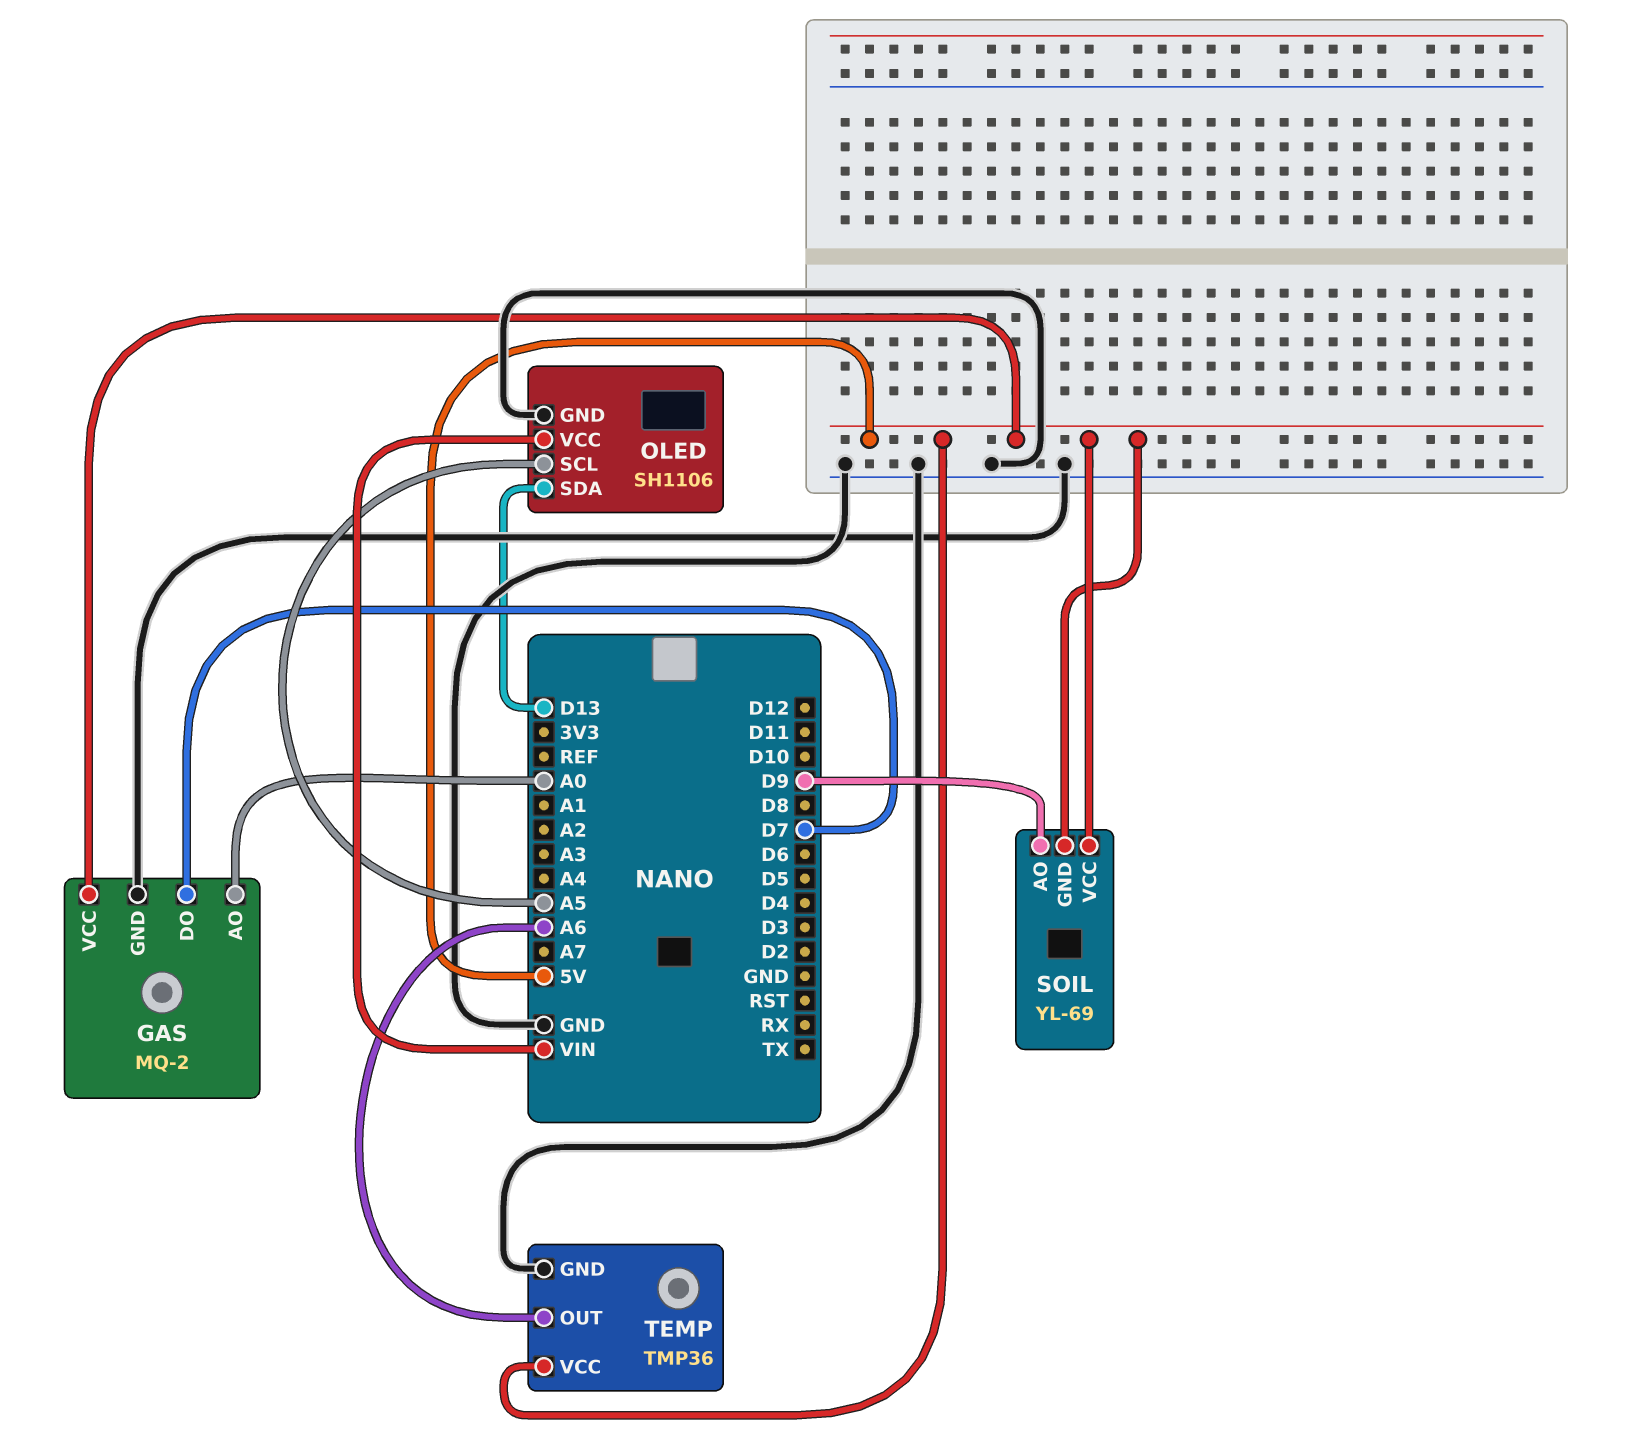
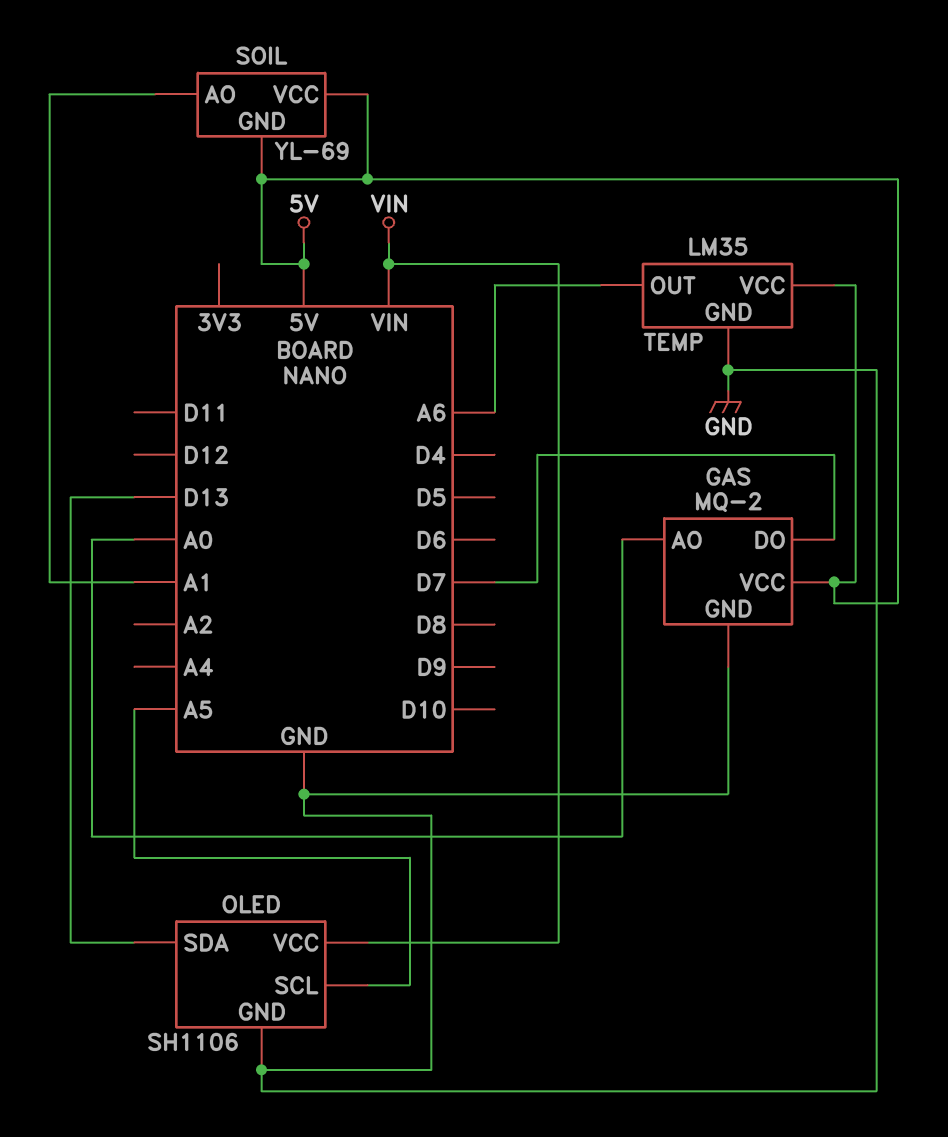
SOIL pin AO: D9 -> A1
TEMP: TMP36 -> LM35

